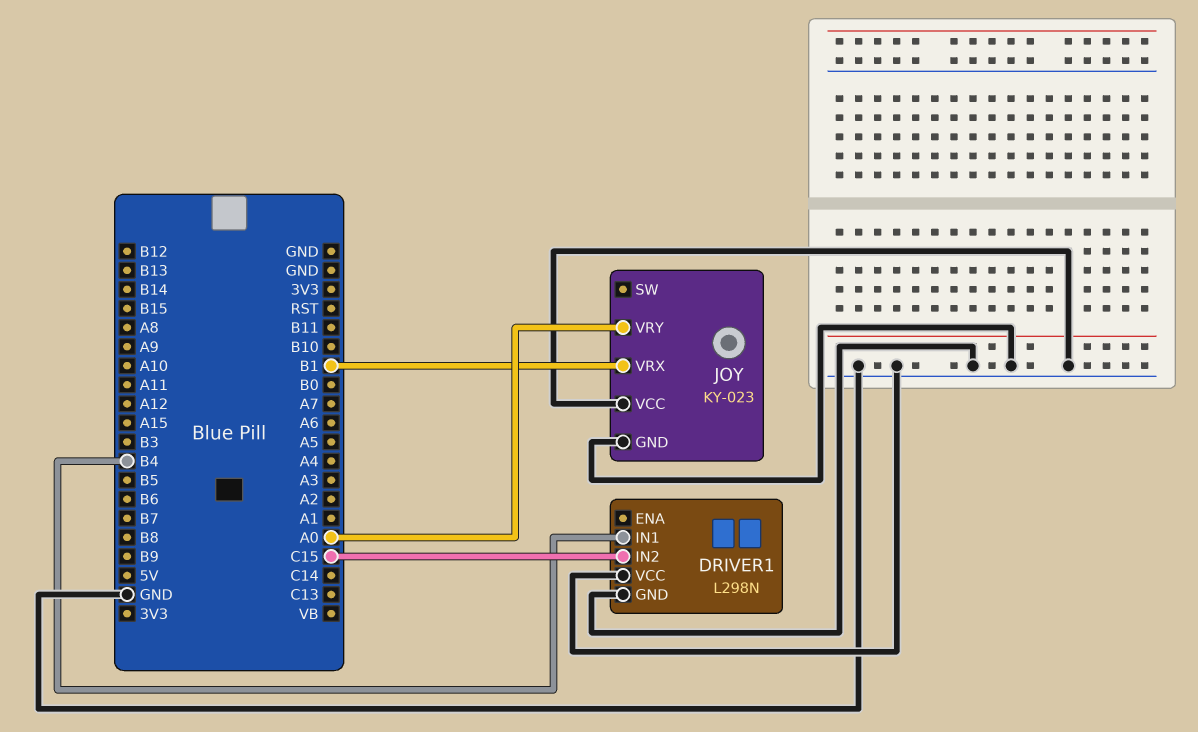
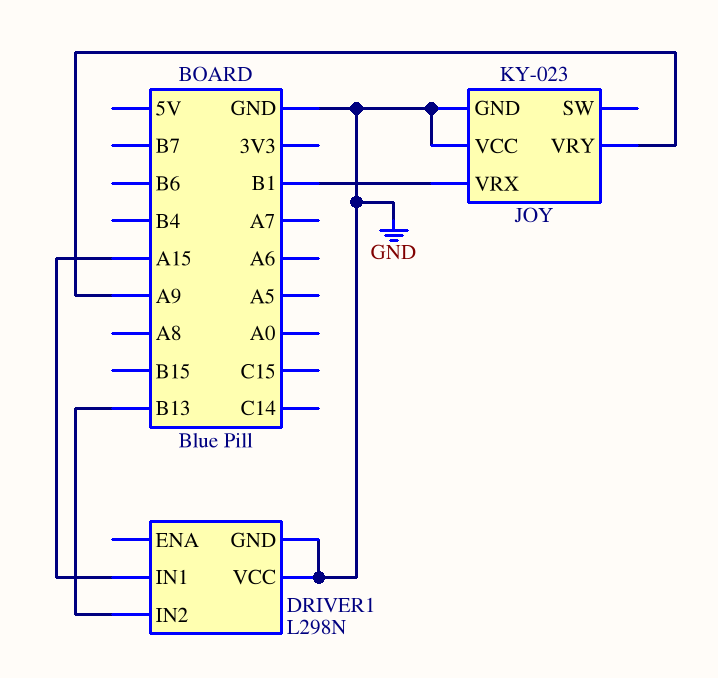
DRIVER1 pin IN1: B4 -> A15
DRIVER1 pin IN2: C15 -> B13
JOY pin VRY: A0 -> A9

